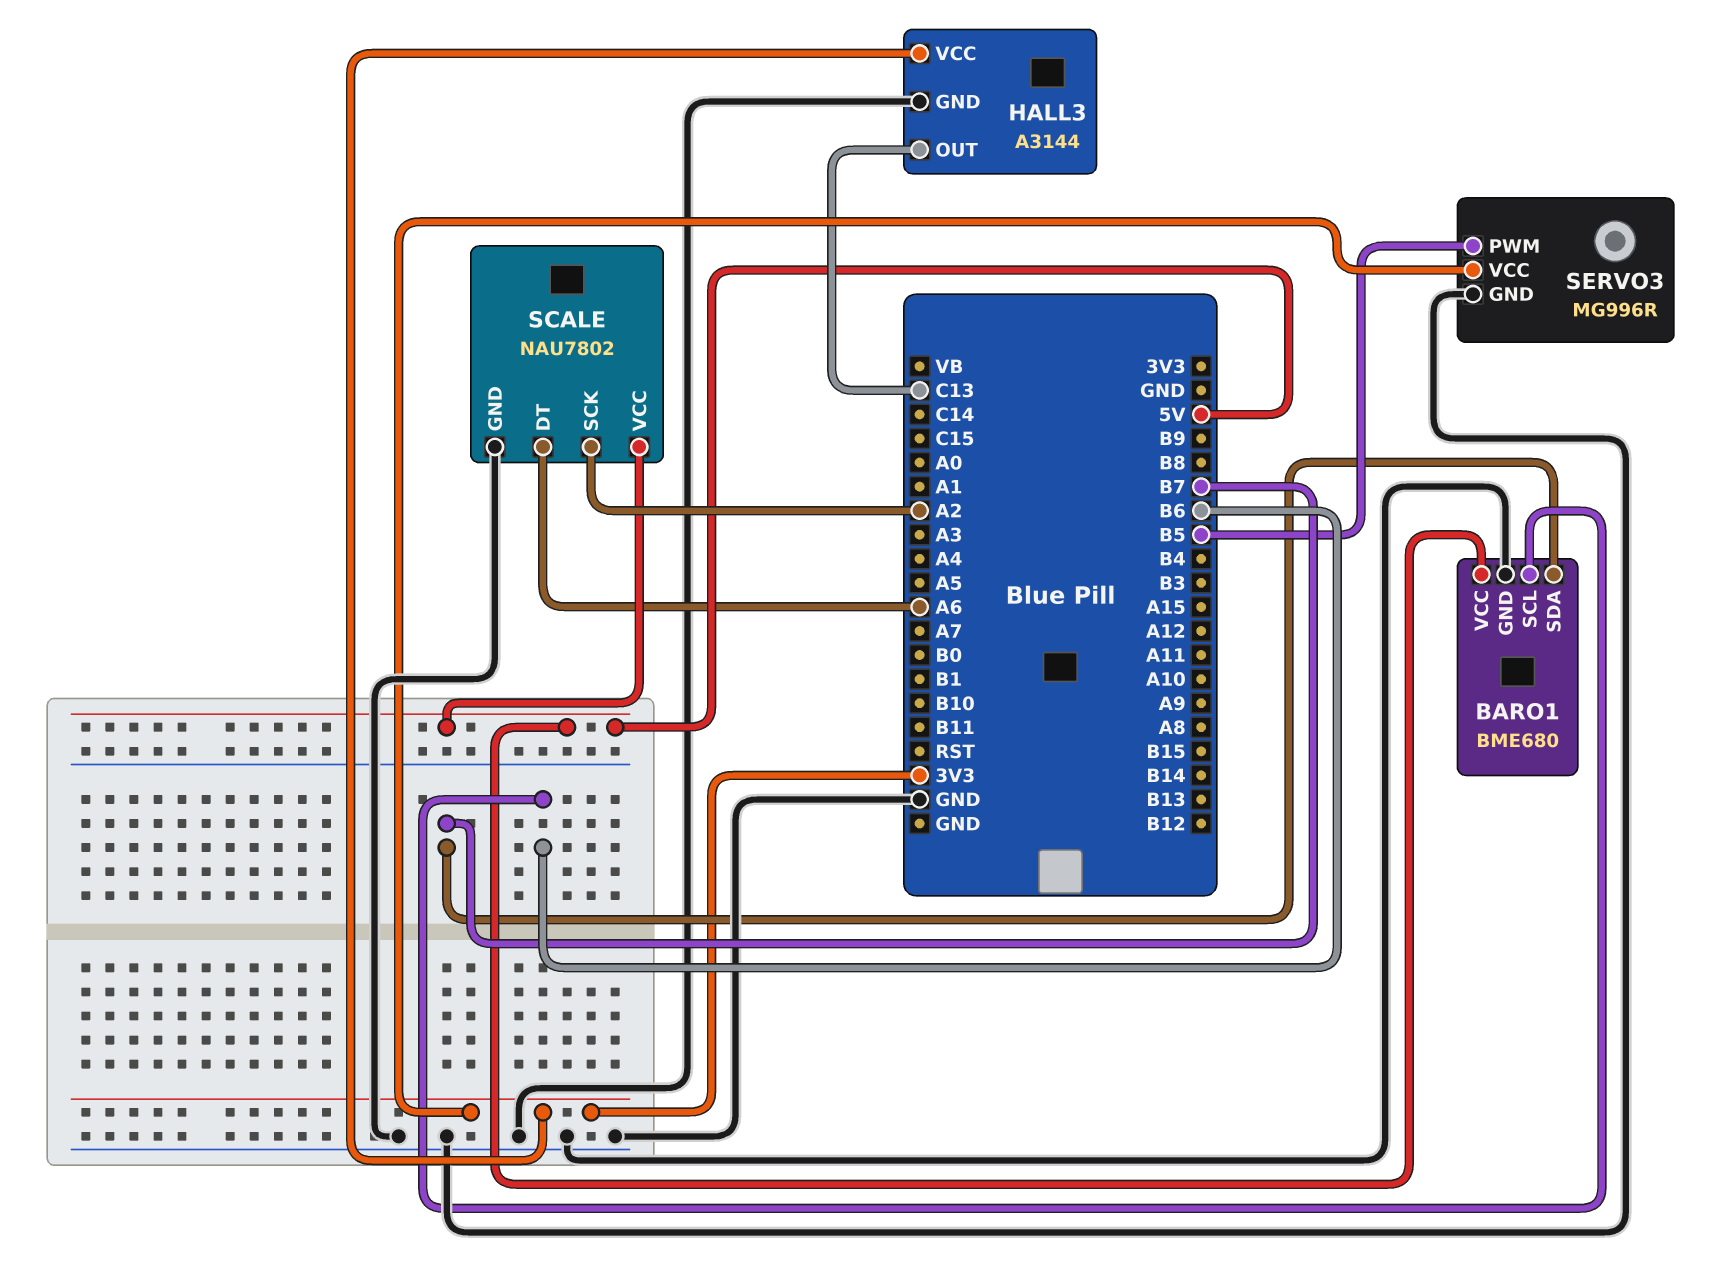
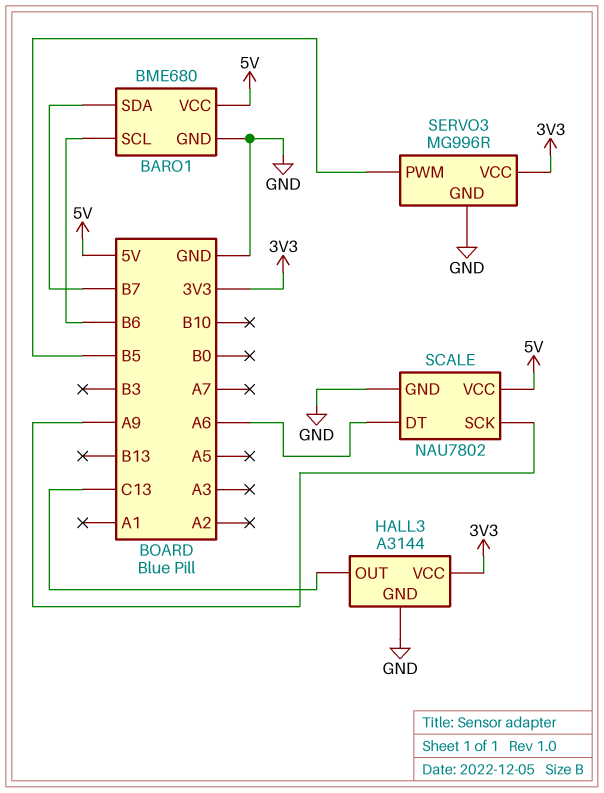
SCALE pin SCK: A2 -> A9

